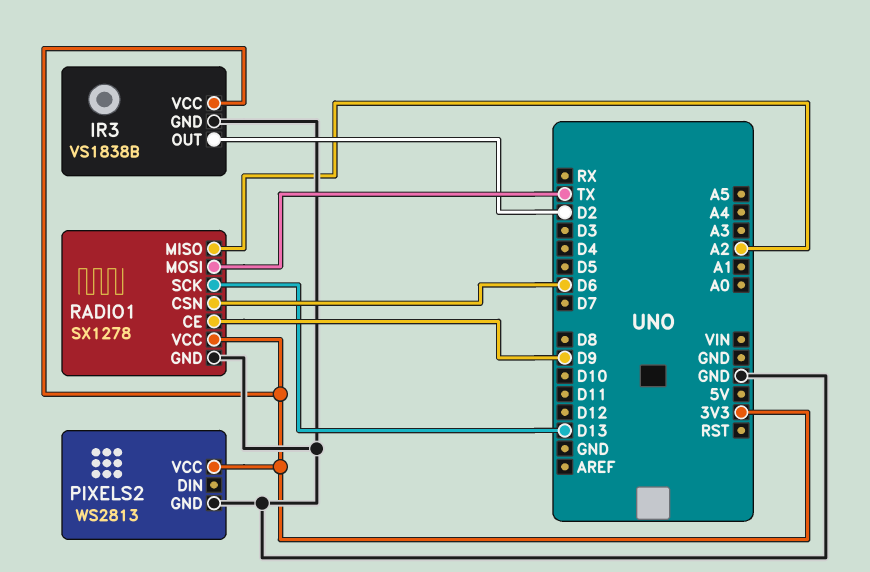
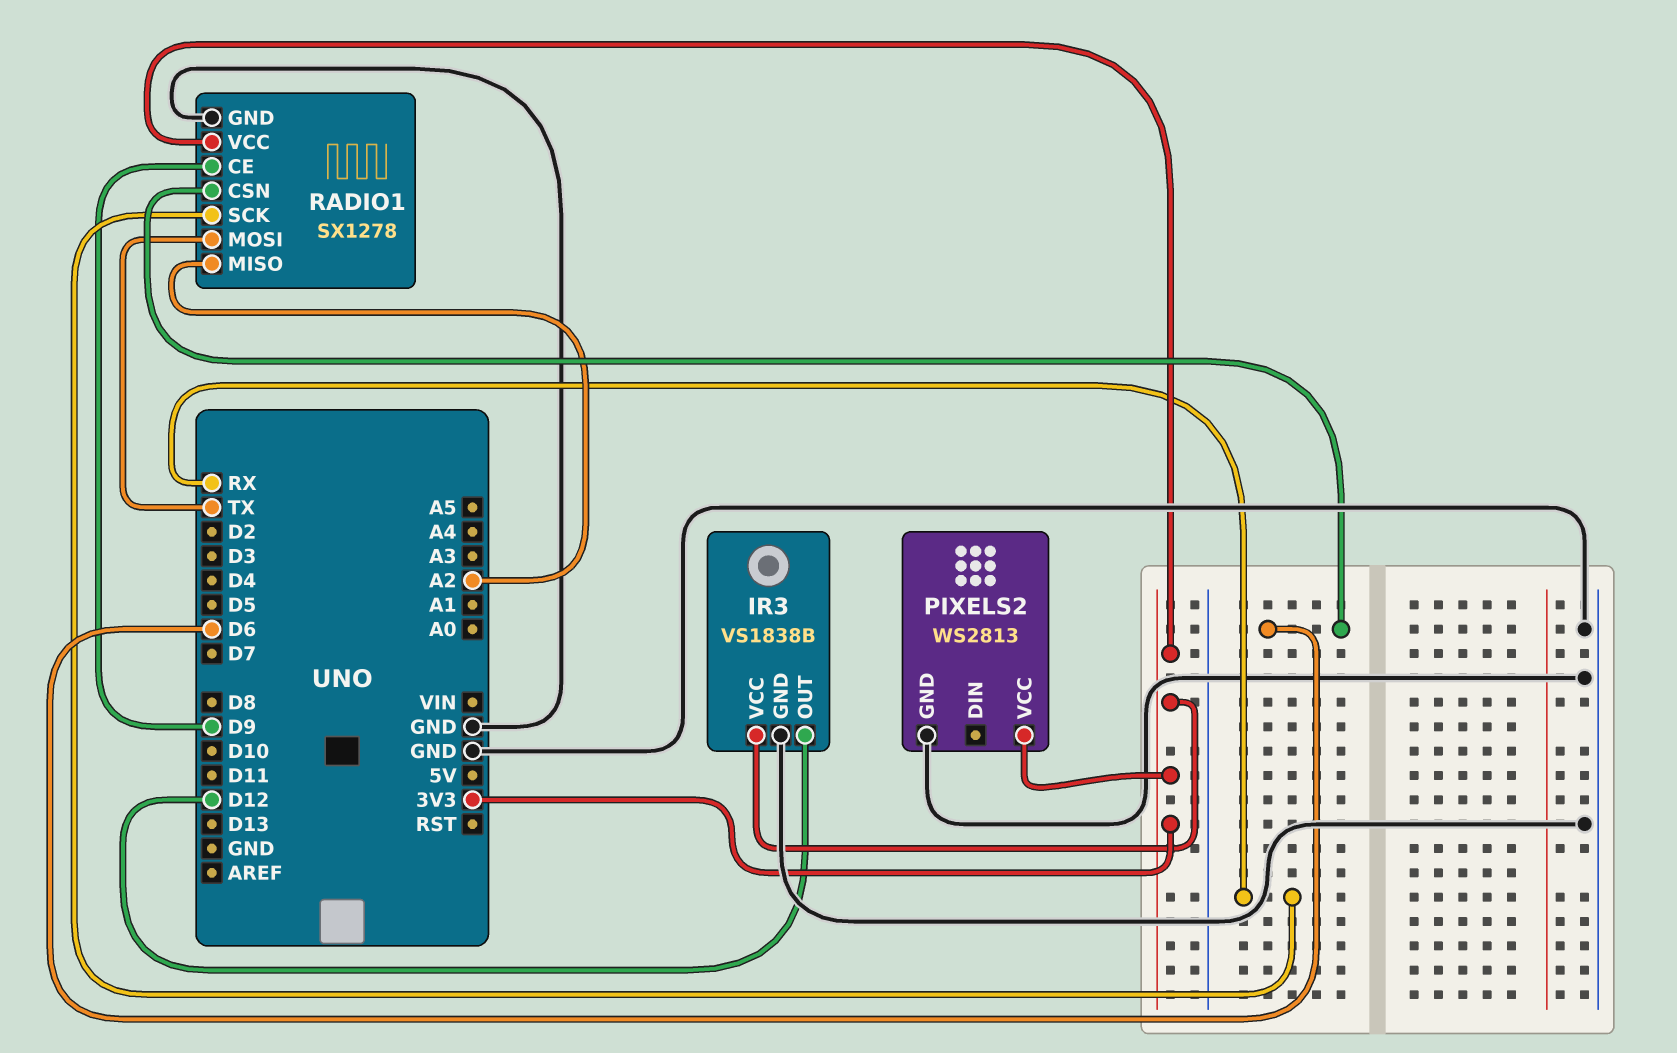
IR3 pin OUT: D2 -> D12
RADIO1 pin SCK: D13 -> RX

